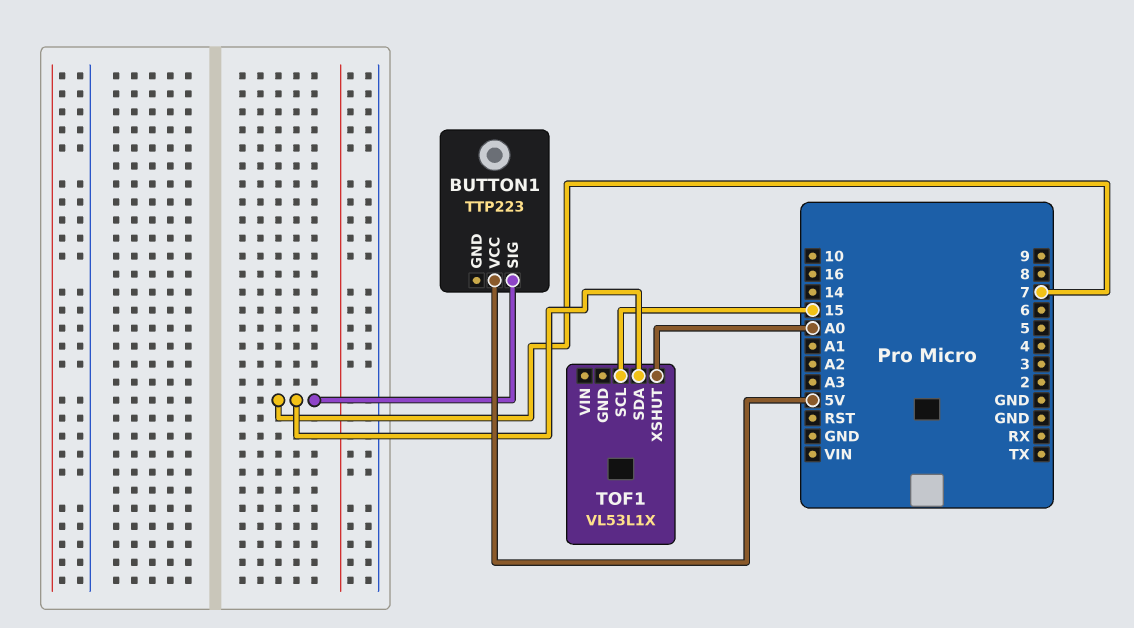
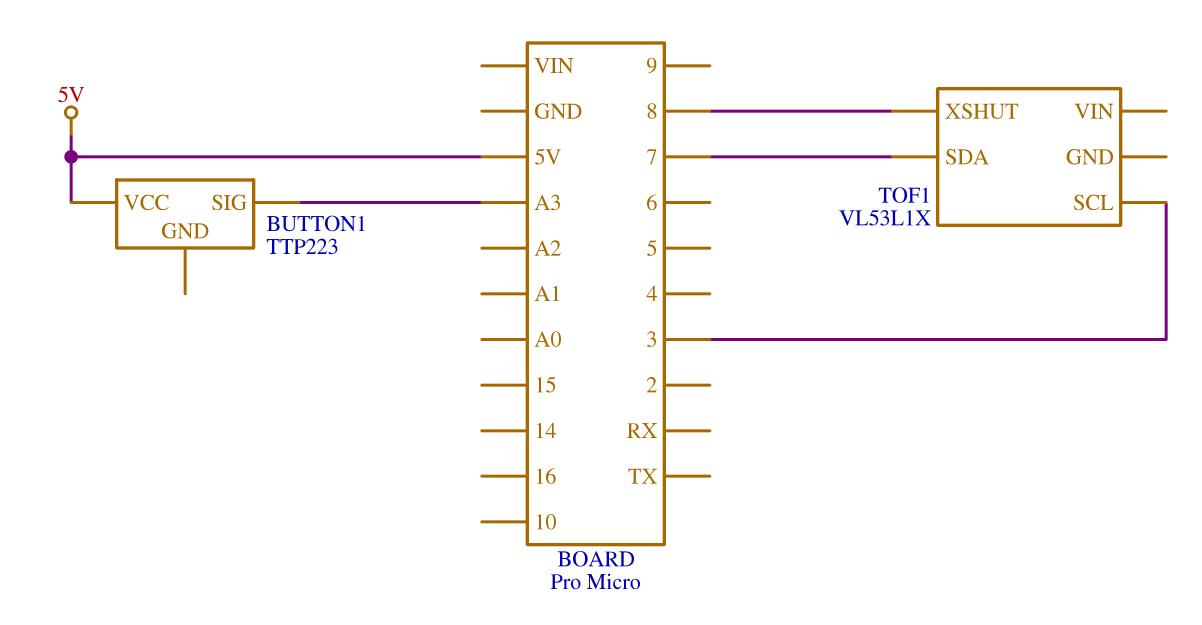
BUTTON1 pin SIG: 7 -> A3
TOF1 pin SCL: 15 -> 3
TOF1 pin XSHUT: A0 -> 8

